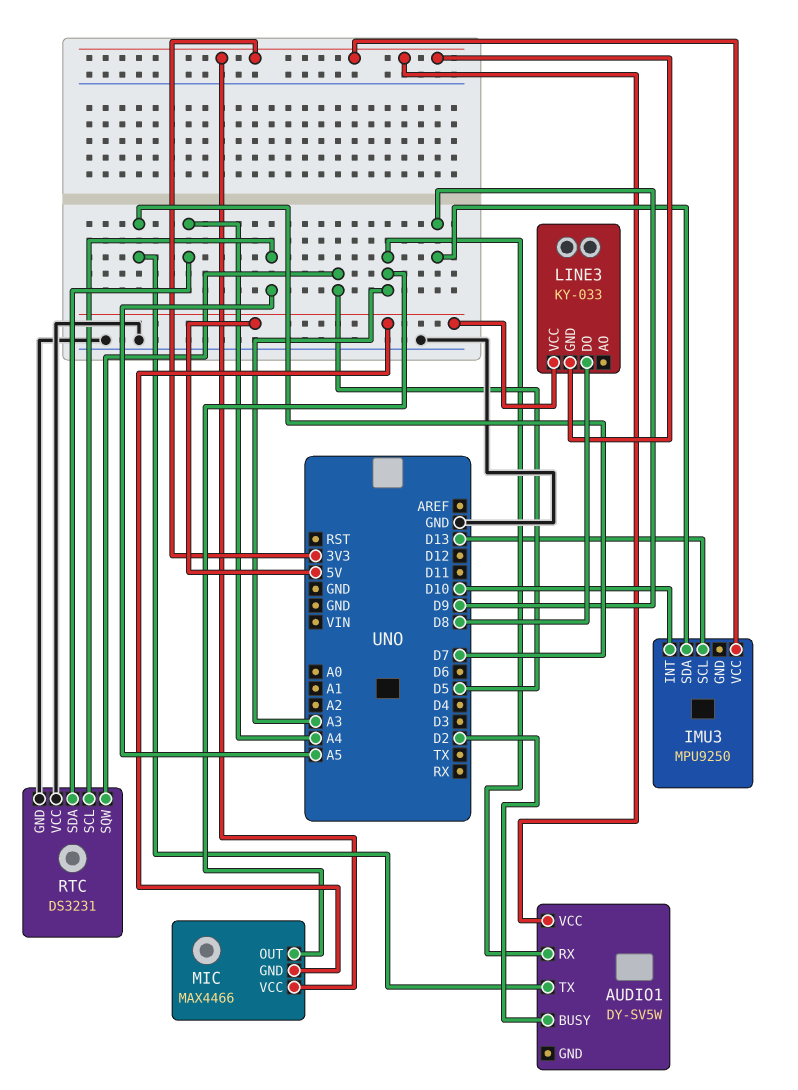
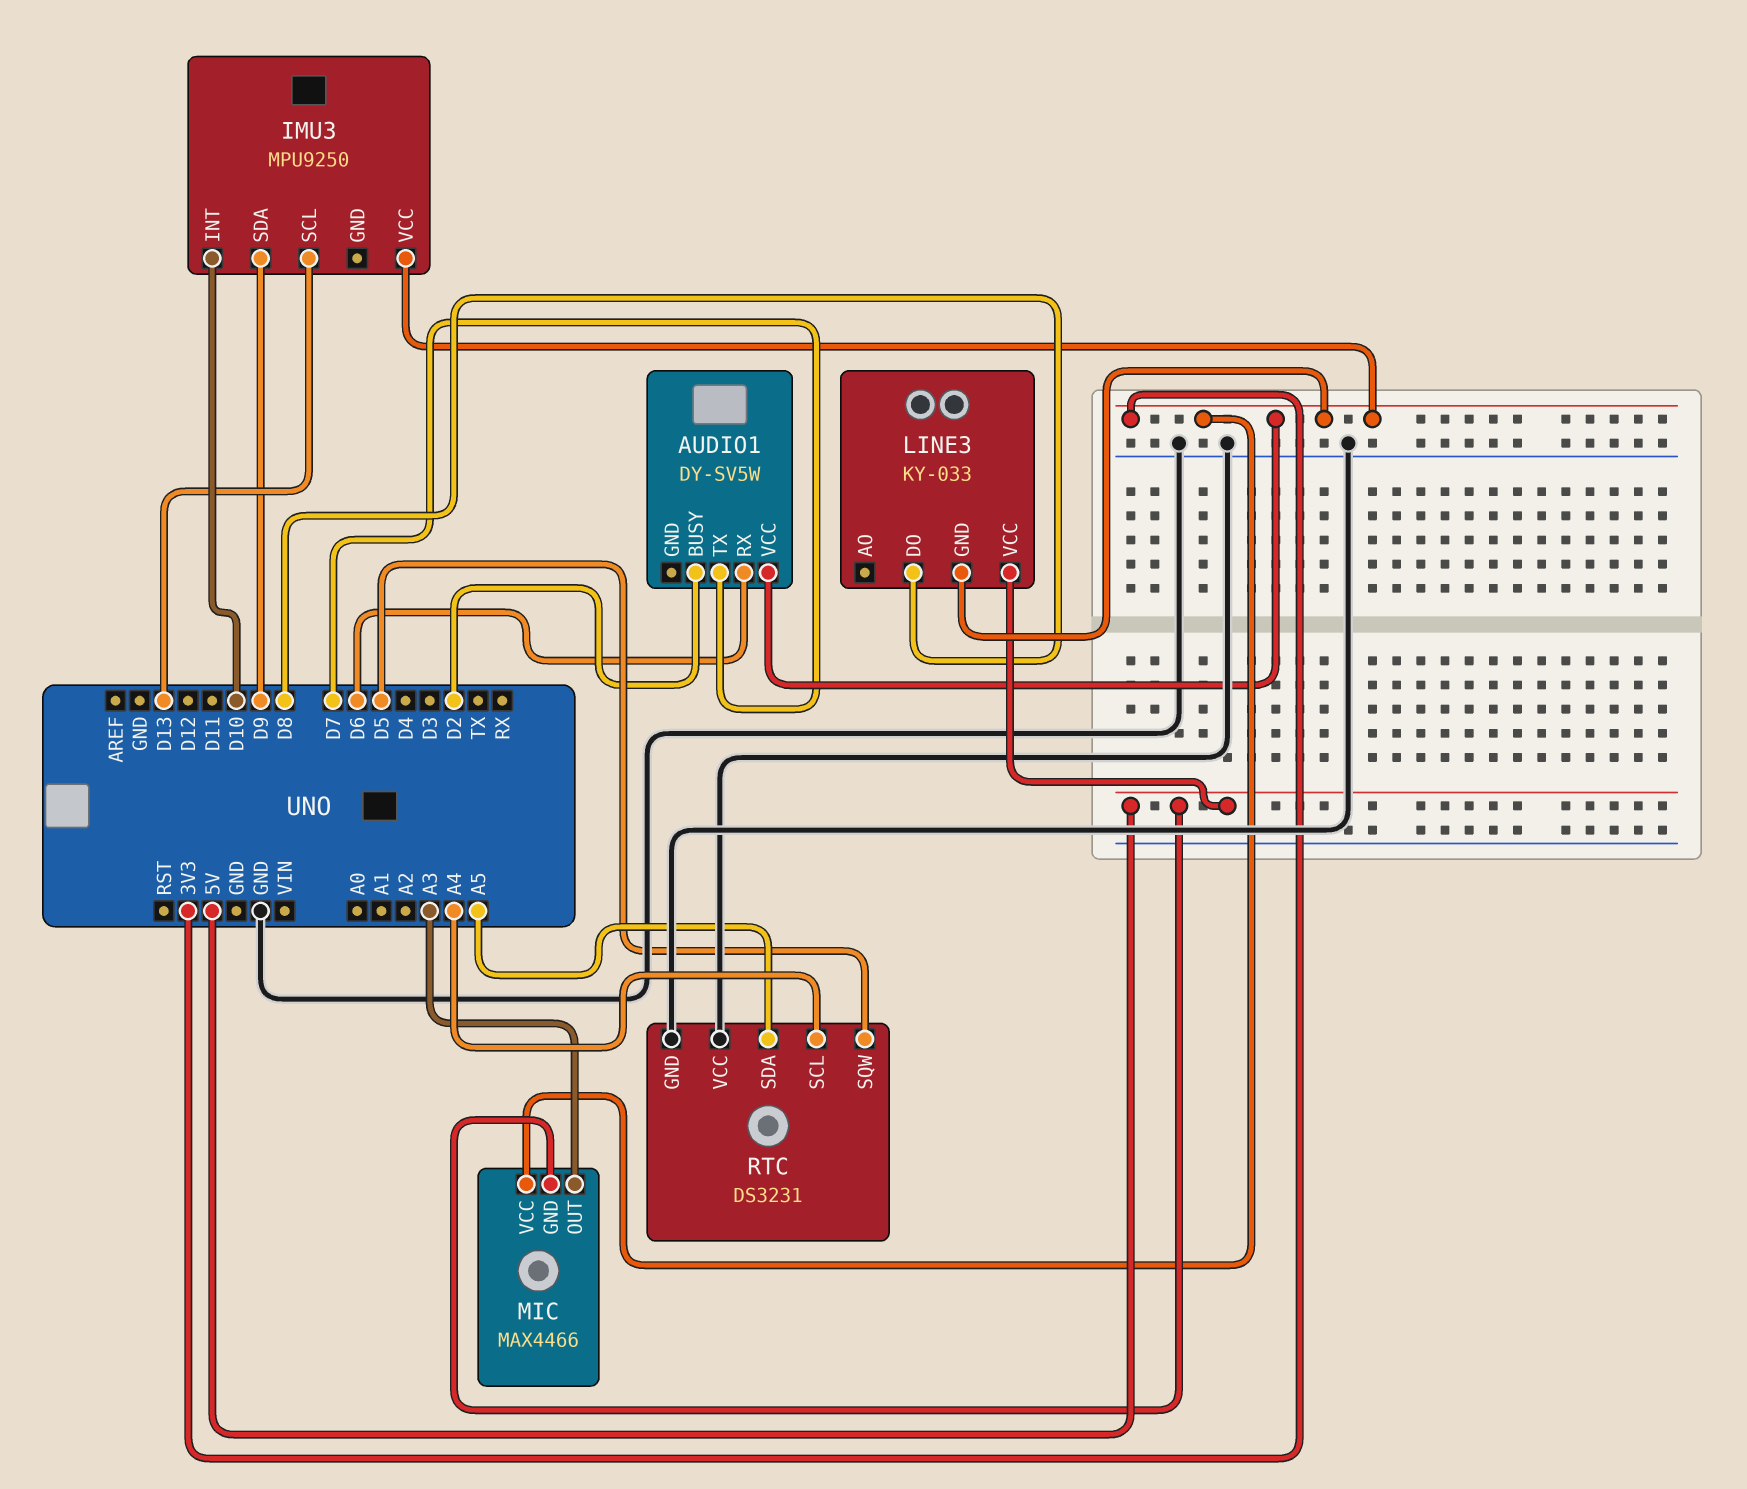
AUDIO1 pin RX: A3 -> D6
RTC pin SCL: A5 -> A4
RTC pin SDA: A4 -> A5

